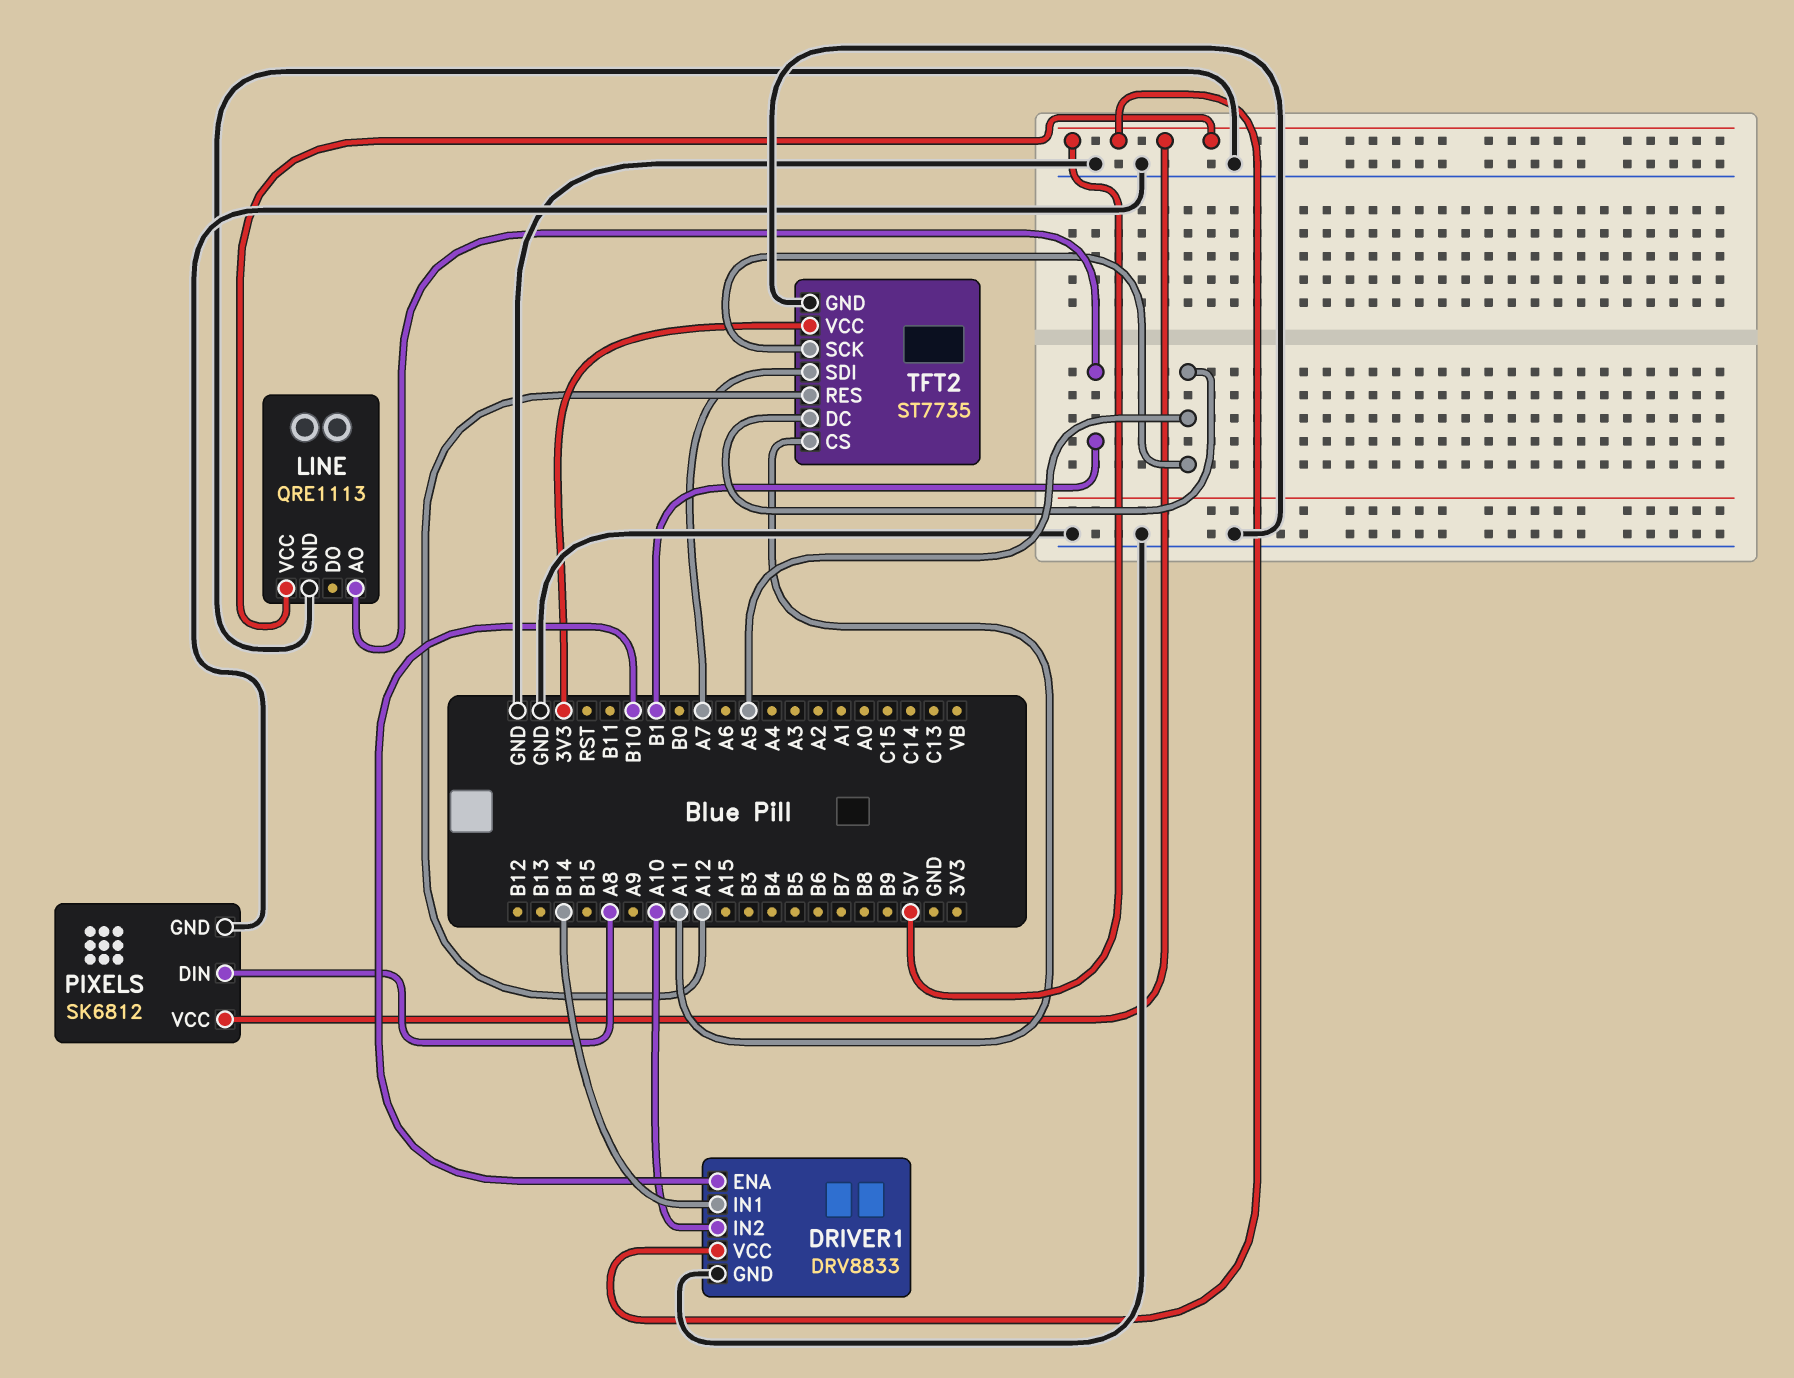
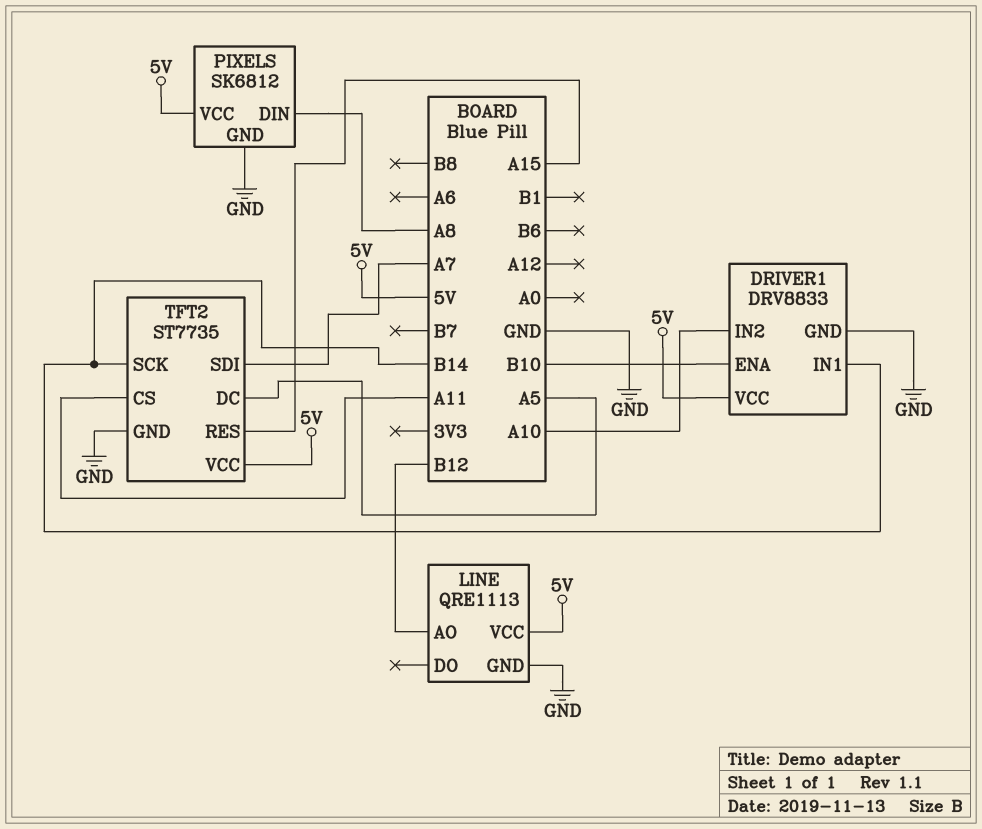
LINE pin AO: B1 -> B12
TFT2 pin RES: A12 -> A15
TFT2 pin SCK: A5 -> B14
TFT2 pin VCC: 3V3 -> 5V

